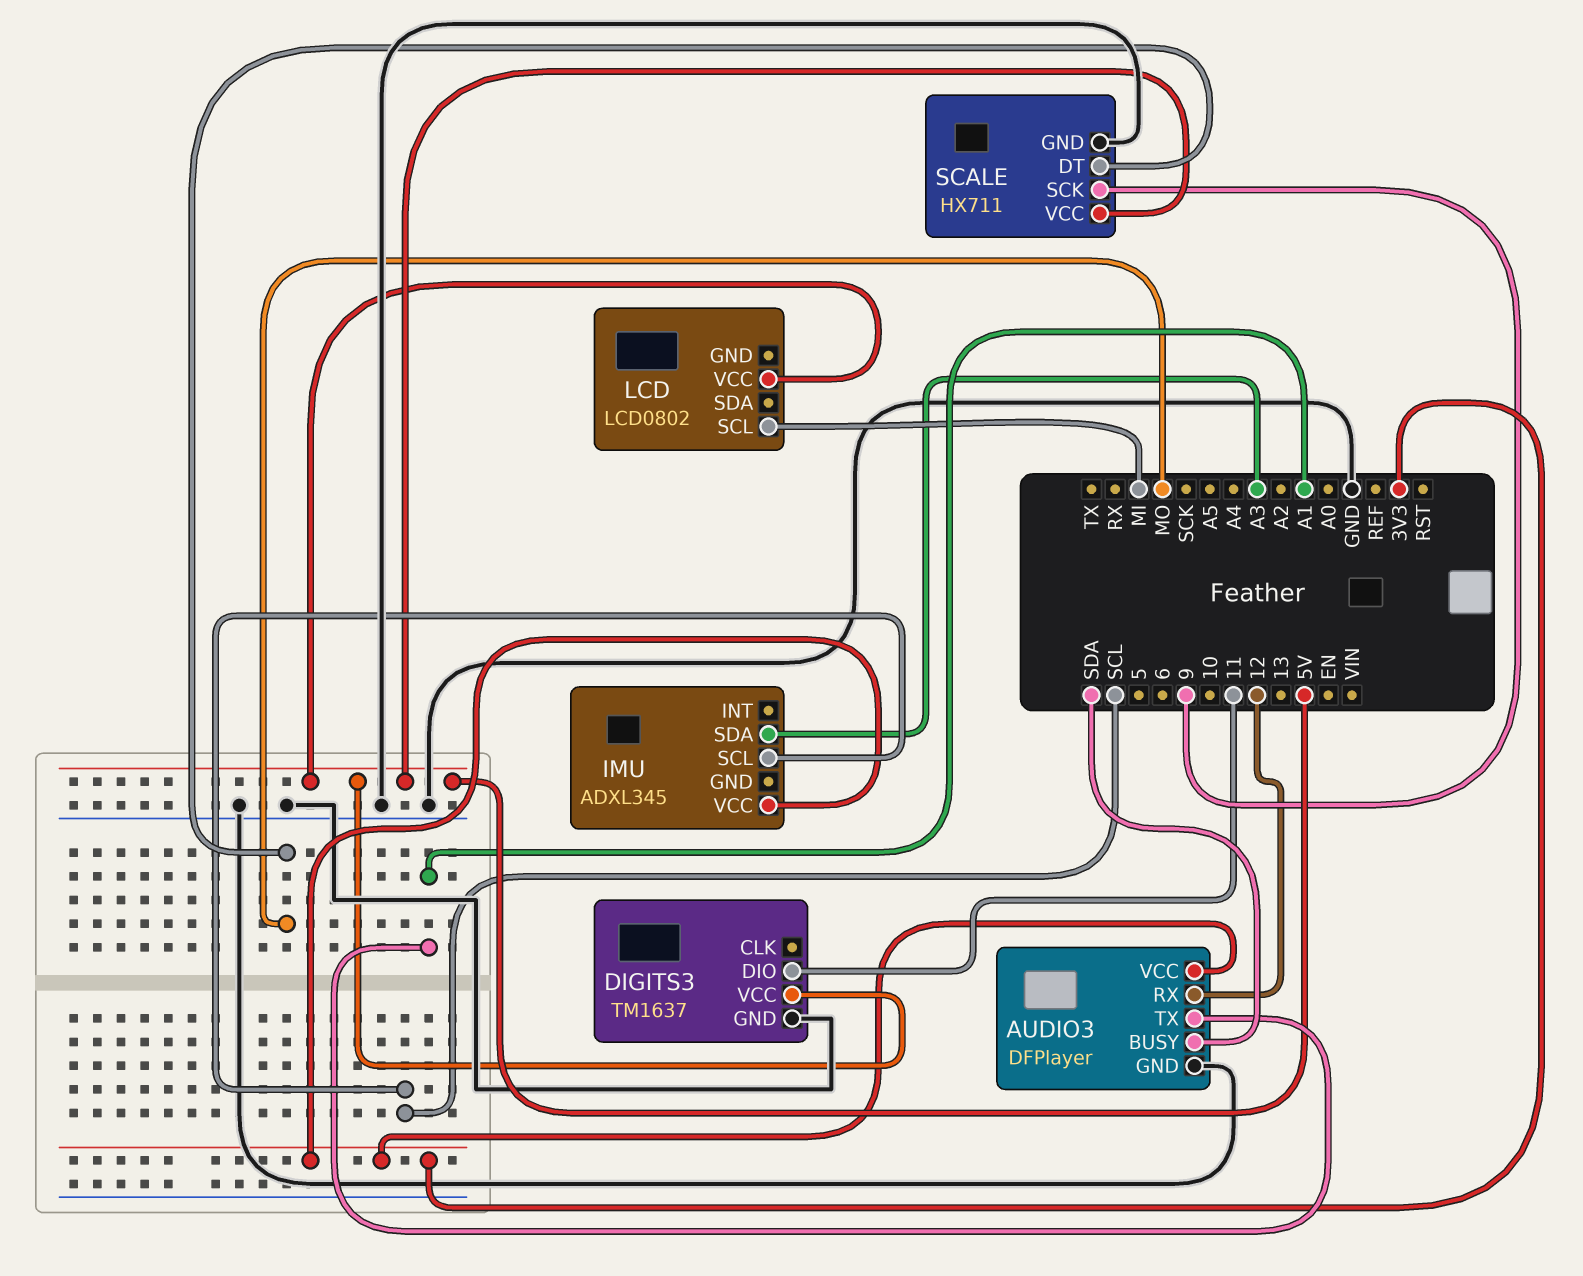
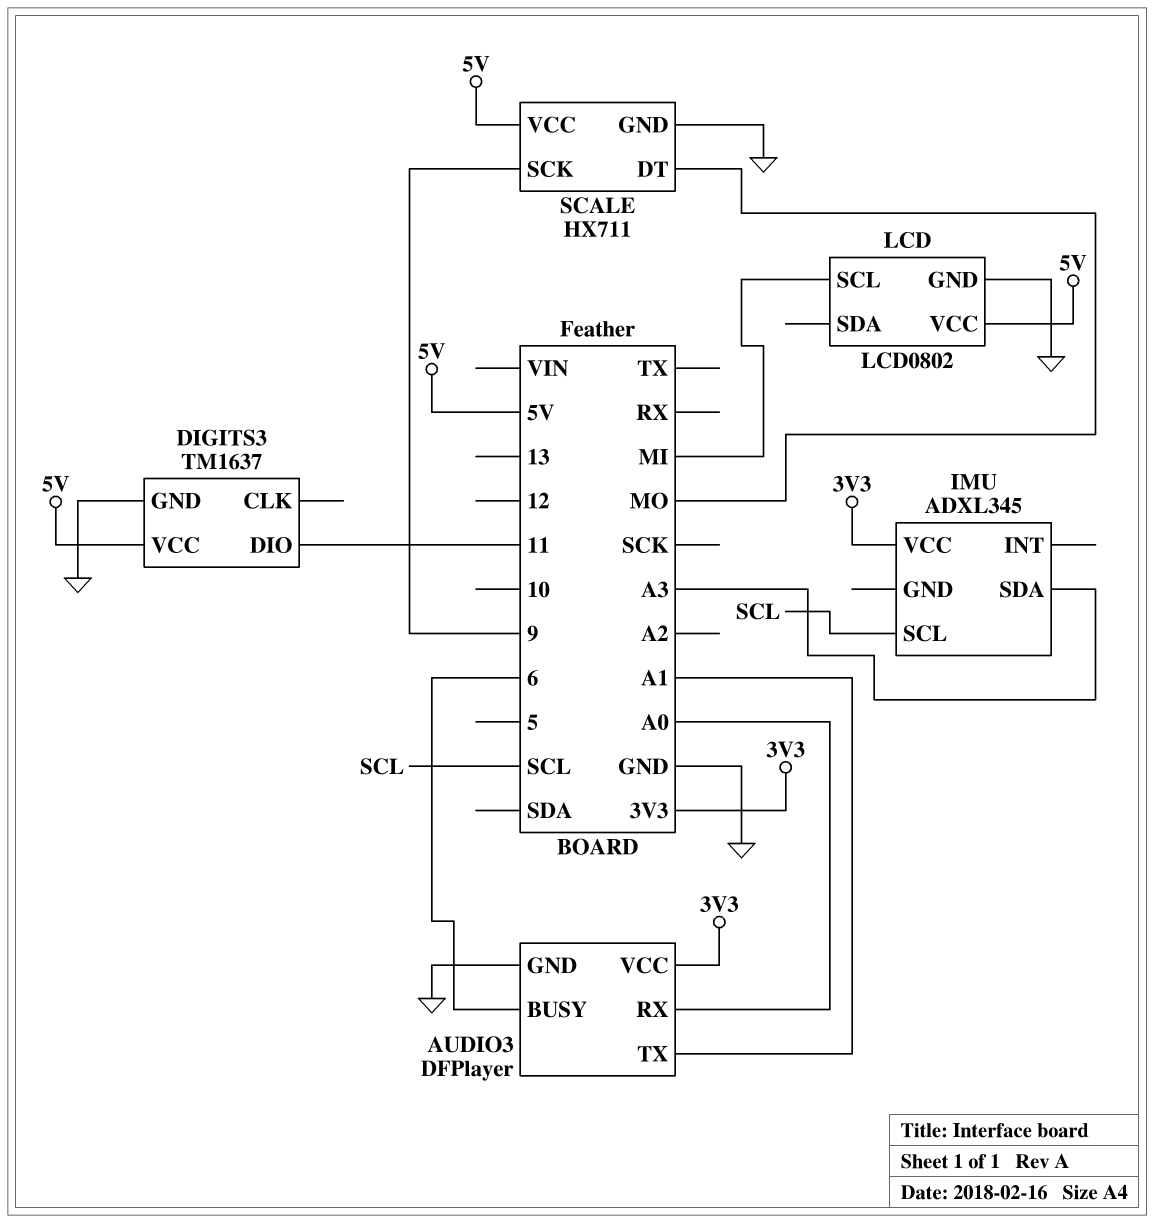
AUDIO3 pin BUSY: SDA -> 6
AUDIO3 pin RX: 12 -> A0
LCD pin GND: none -> GND

